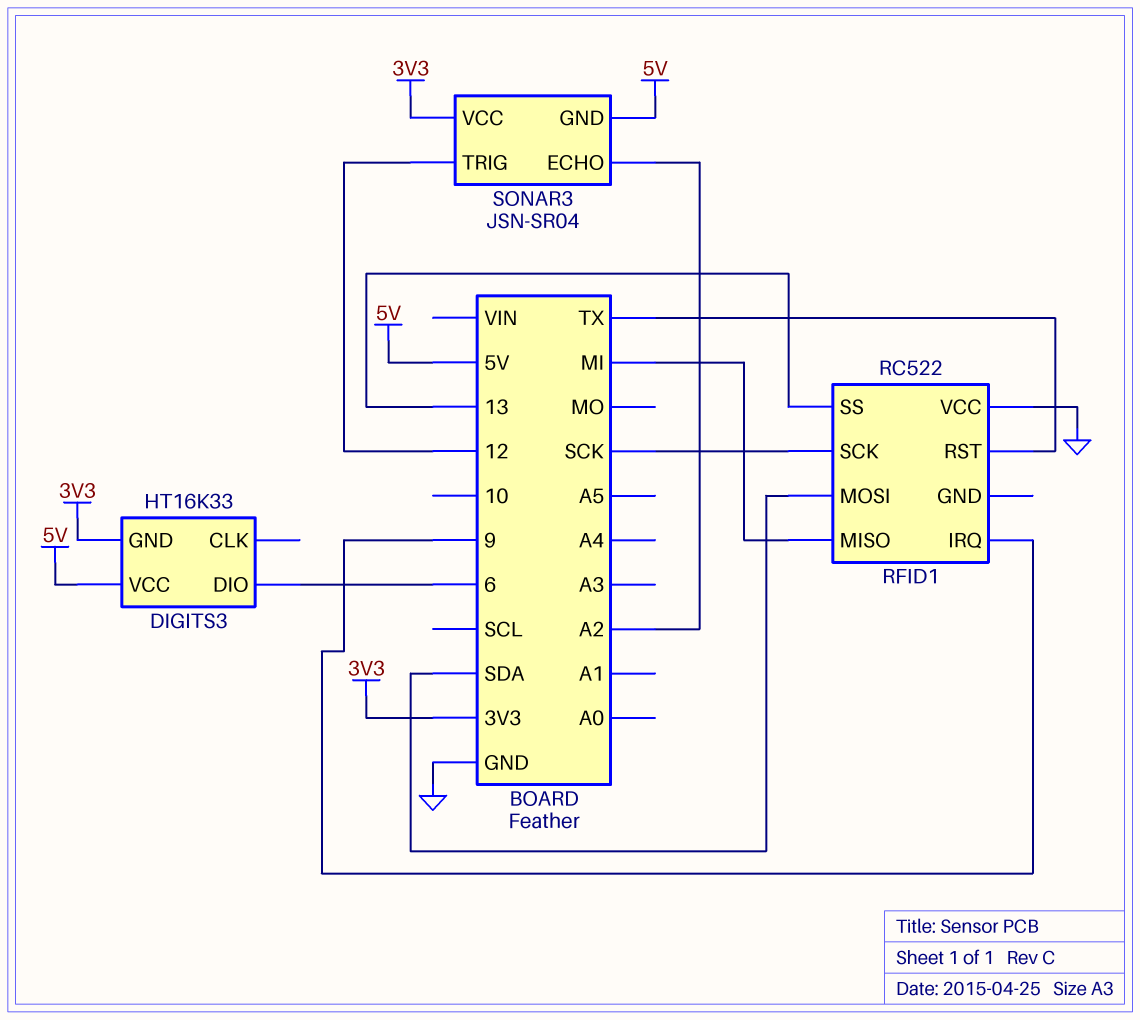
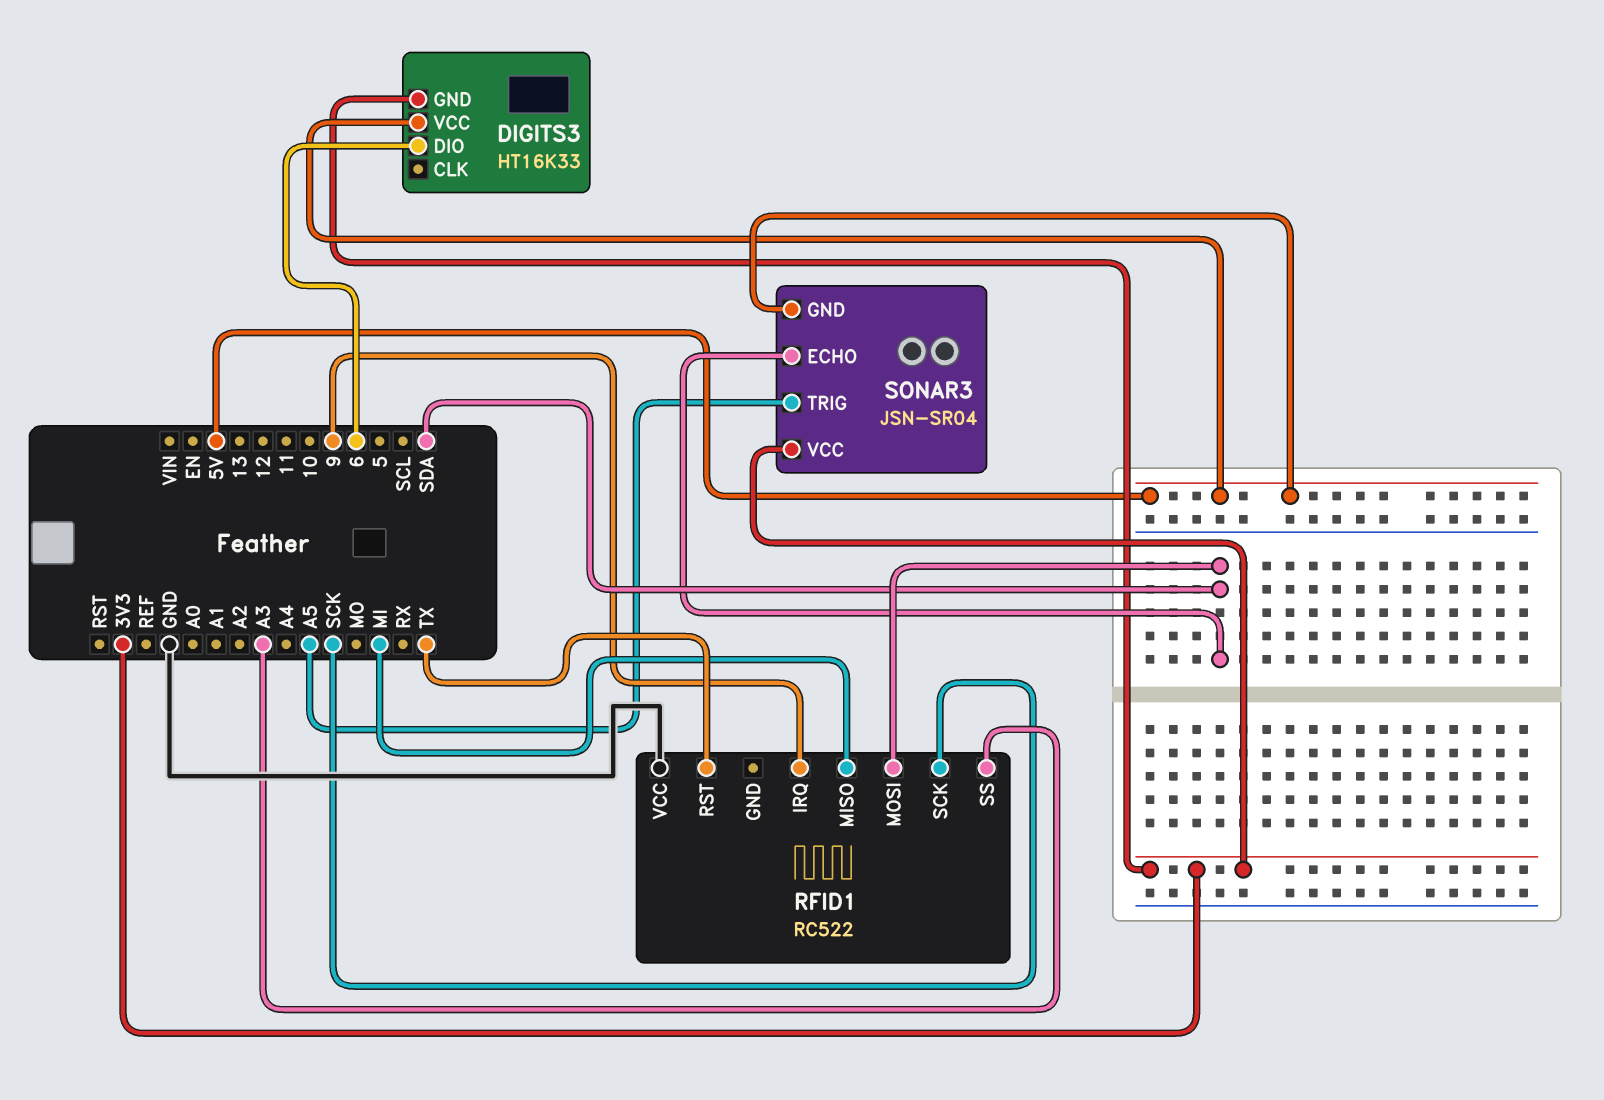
RFID1 pin SS: 13 -> A3
SONAR3 pin ECHO: A2 -> SDA
SONAR3 pin TRIG: 12 -> A5

